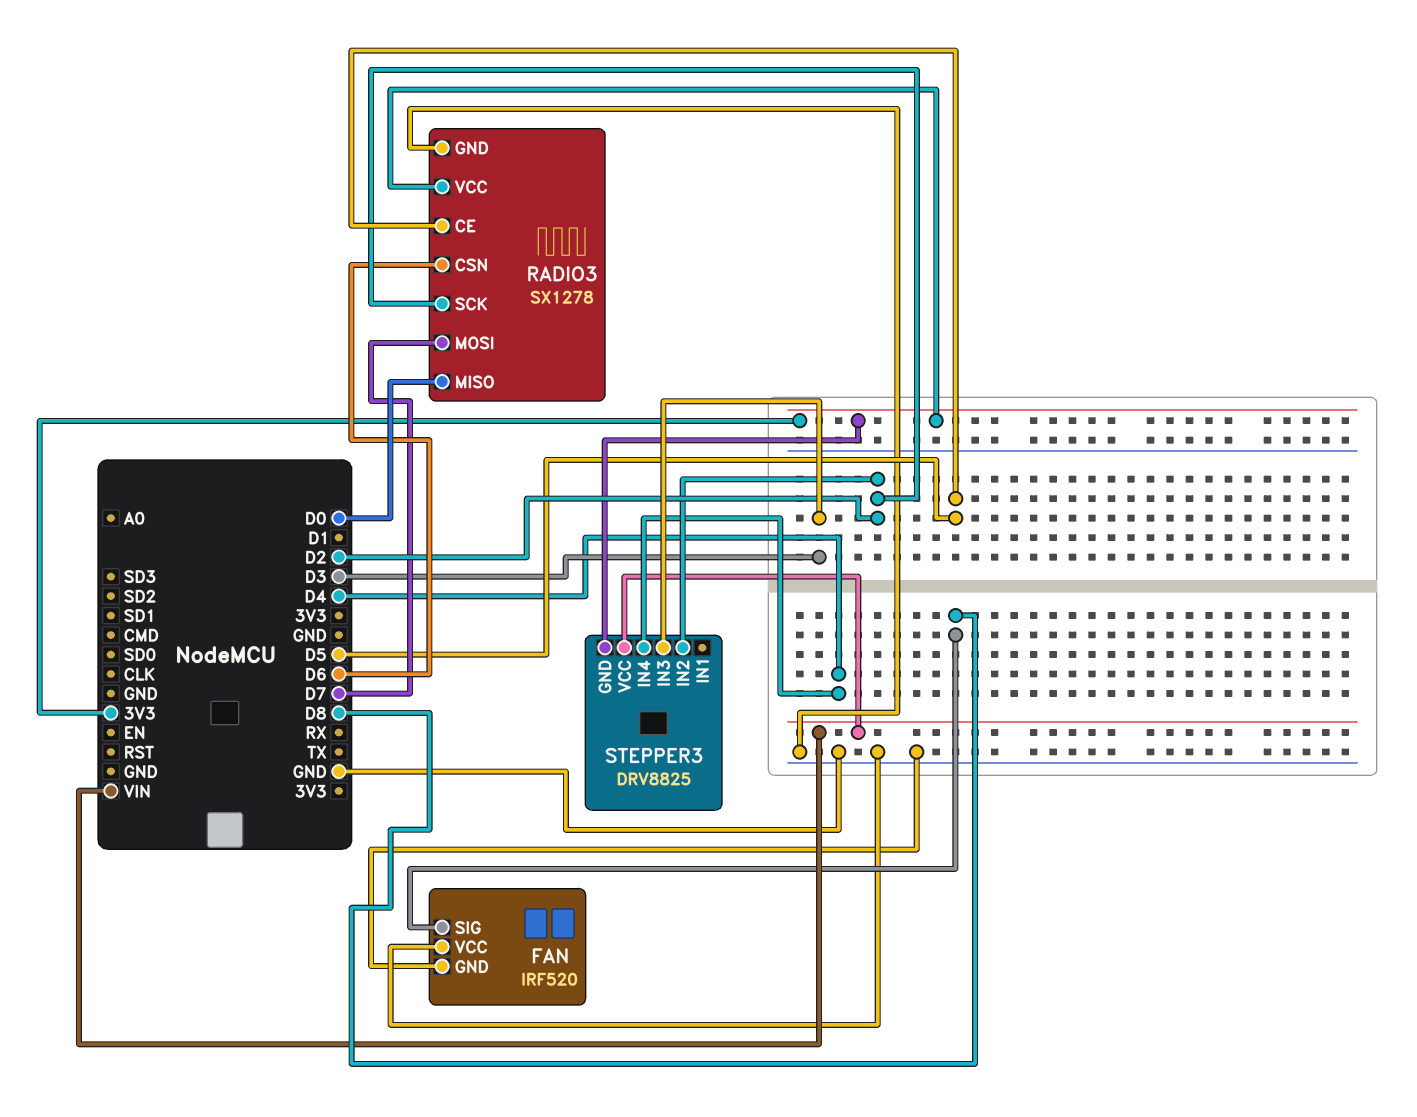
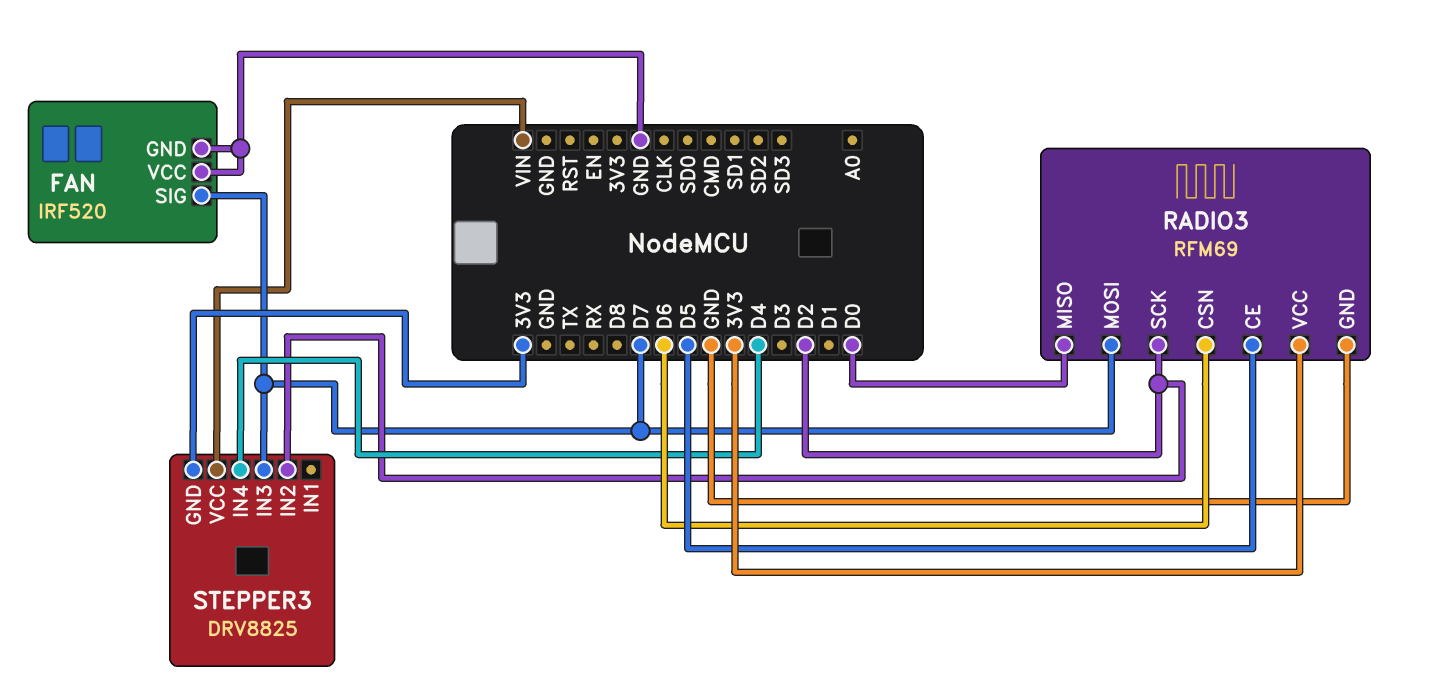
FAN pin SIG: D8 -> D7
RADIO3: SX1278 -> RFM69
STEPPER3 pin IN3: D3 -> D7

